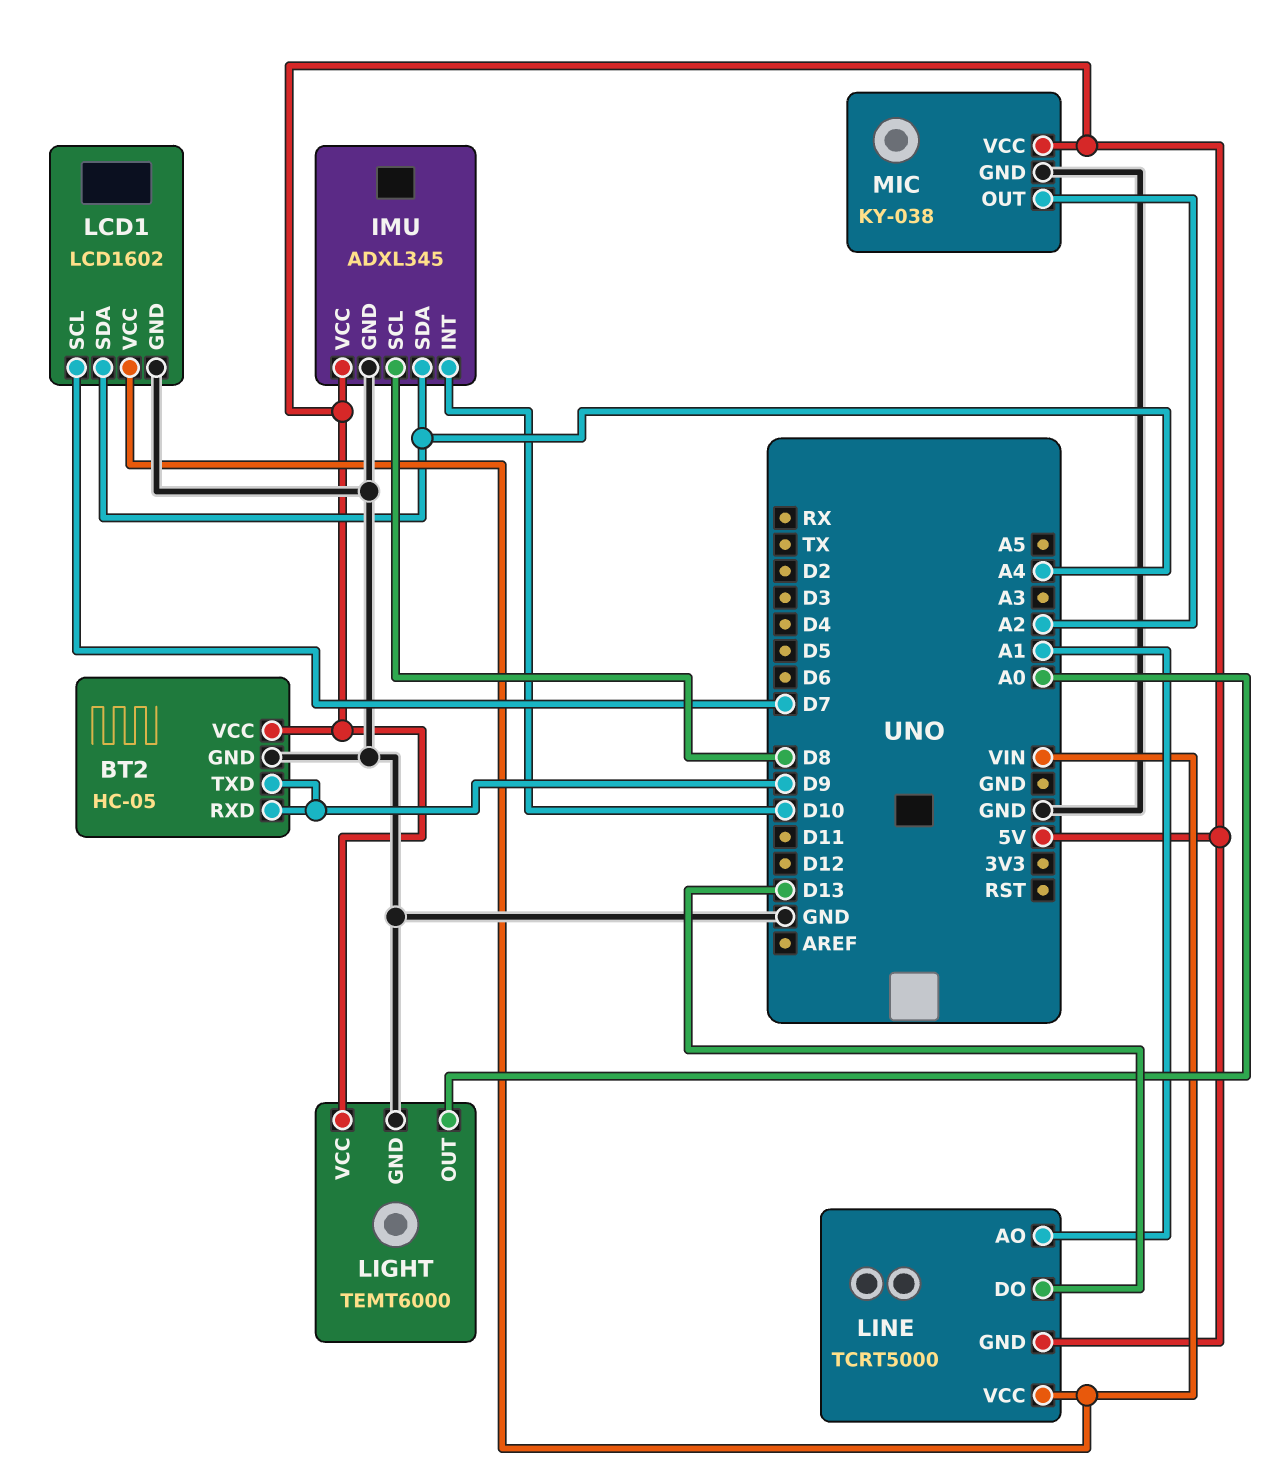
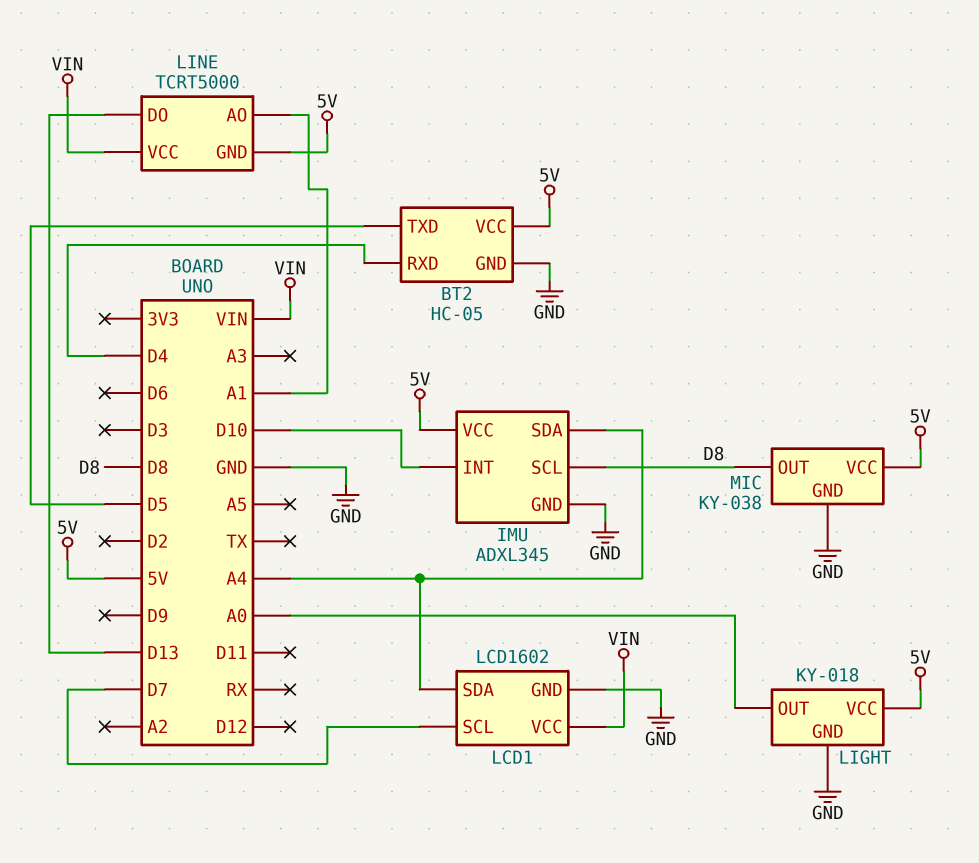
BT2 pin RXD: D9 -> D4
BT2 pin TXD: D9 -> D5
LIGHT: TEMT6000 -> KY-018
MIC pin OUT: A2 -> D8

